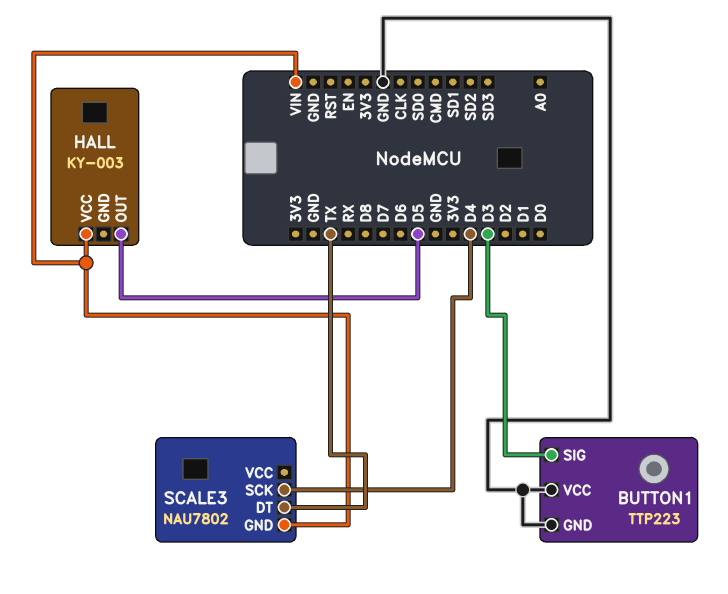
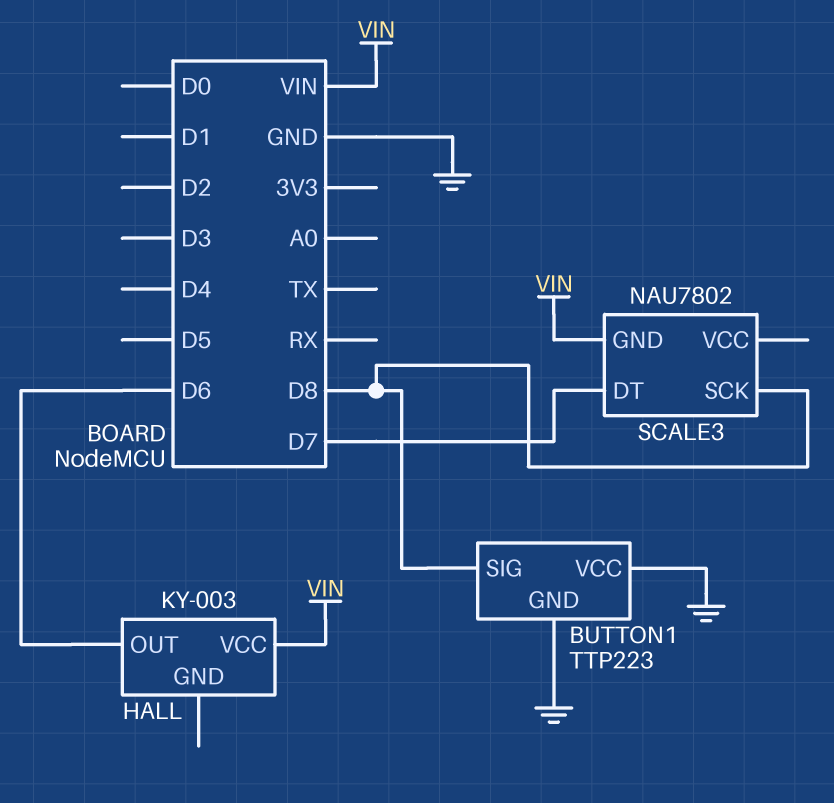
BUTTON1 pin SIG: D3 -> D8
HALL pin OUT: D5 -> D6
SCALE3 pin DT: TX -> D7
SCALE3 pin SCK: D4 -> D8

